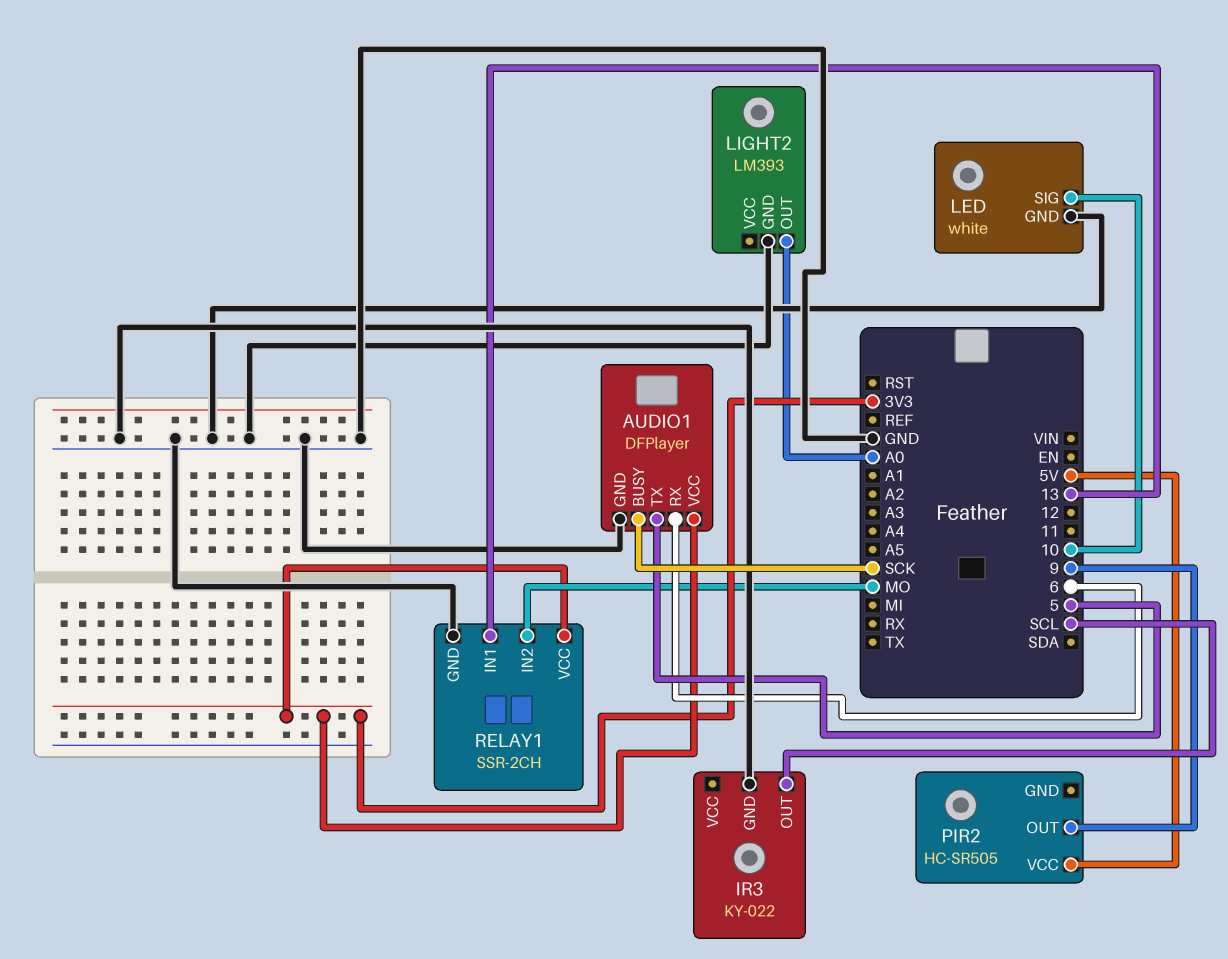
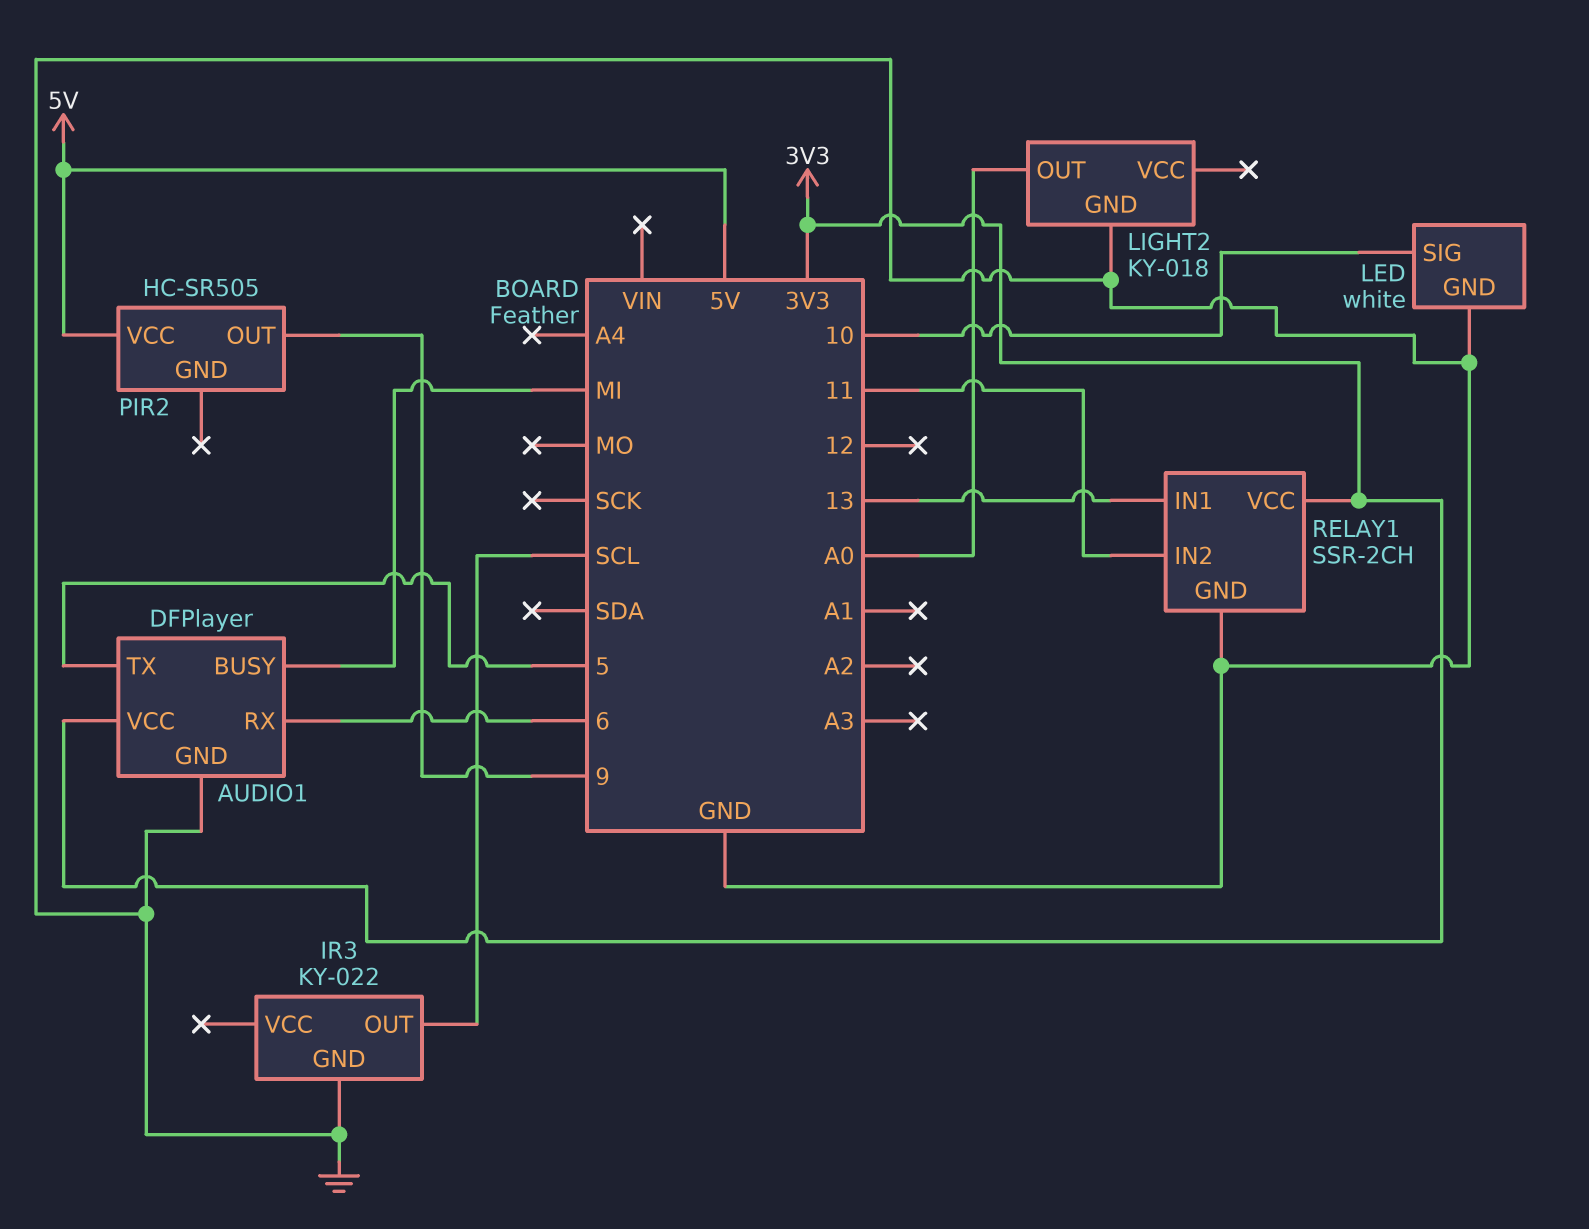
AUDIO1 pin BUSY: SCK -> MI
LIGHT2: LM393 -> KY-018
RELAY1 pin IN2: MO -> 11

